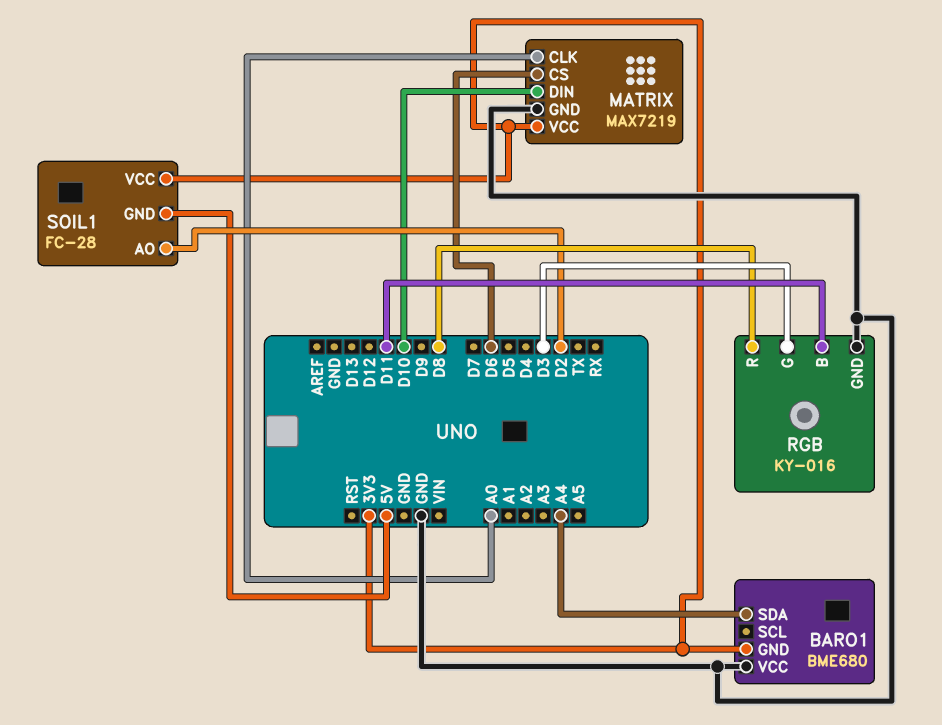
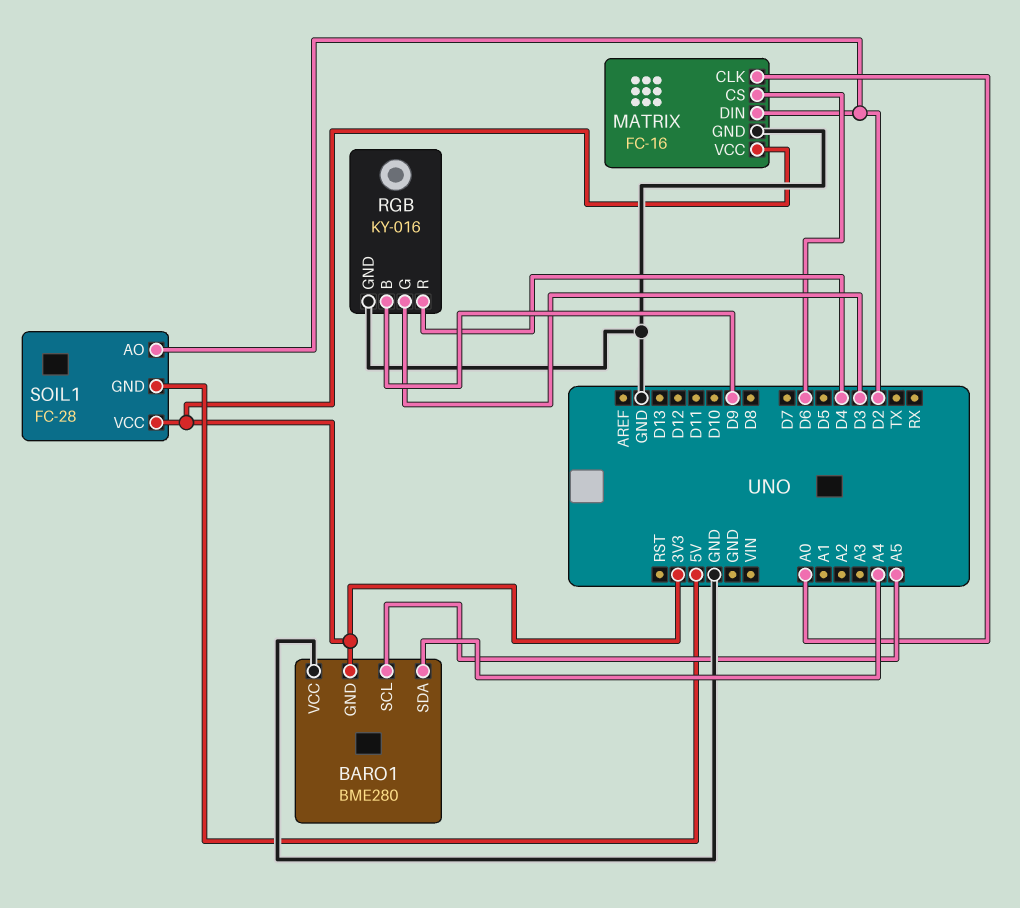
BARO1: BME680 -> BME280
BARO1 pin SCL: none -> A5
MATRIX: MAX7219 -> FC-16
MATRIX pin DIN: D10 -> D2
RGB pin B: D11 -> D9
RGB pin R: D8 -> D4

